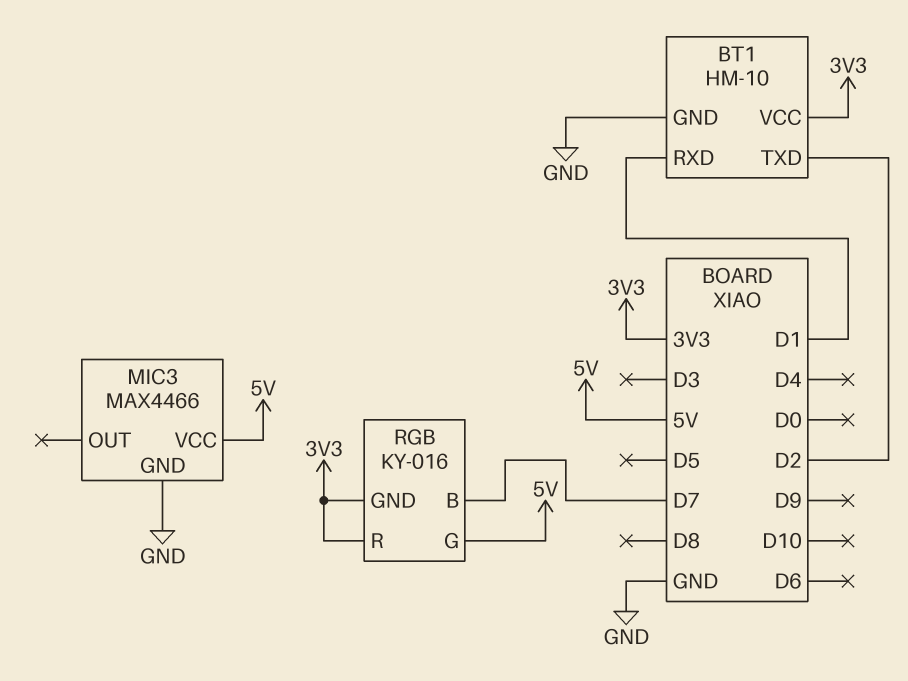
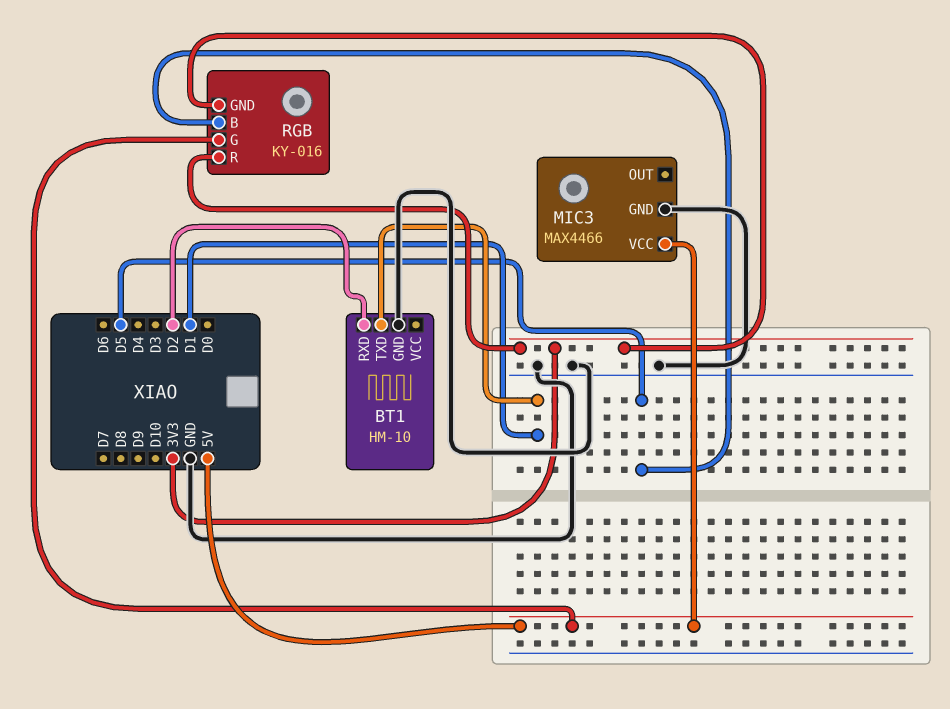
BT1 pin RXD: D1 -> D2
BT1 pin TXD: D2 -> D1
BT1 pin VCC: 3V3 -> none
RGB pin B: D7 -> D5

